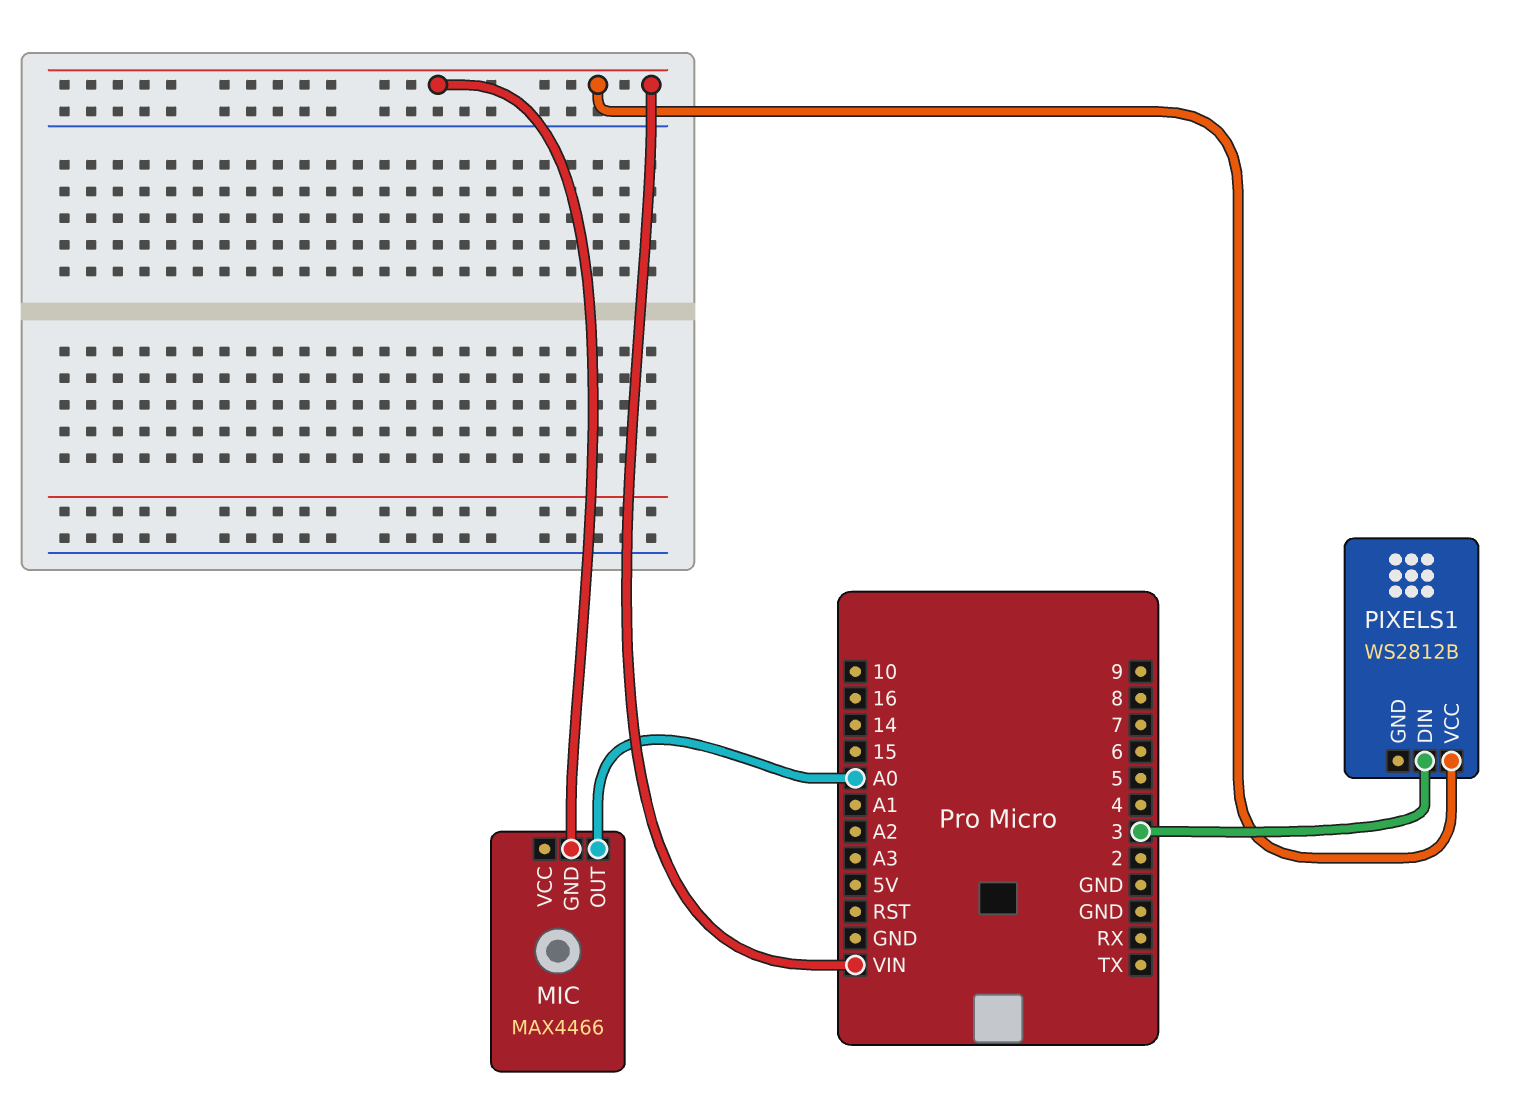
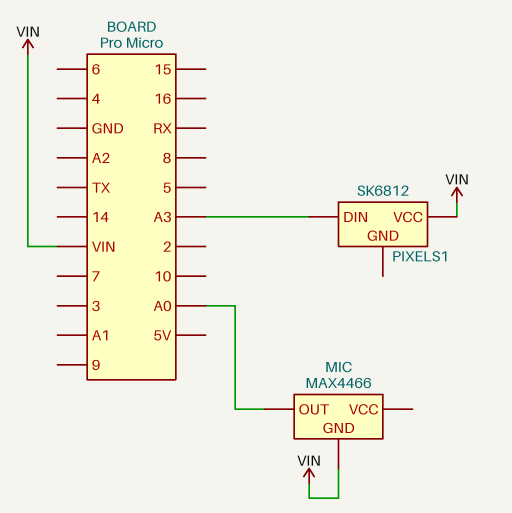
PIXELS1: WS2812B -> SK6812
PIXELS1 pin DIN: 3 -> A3

